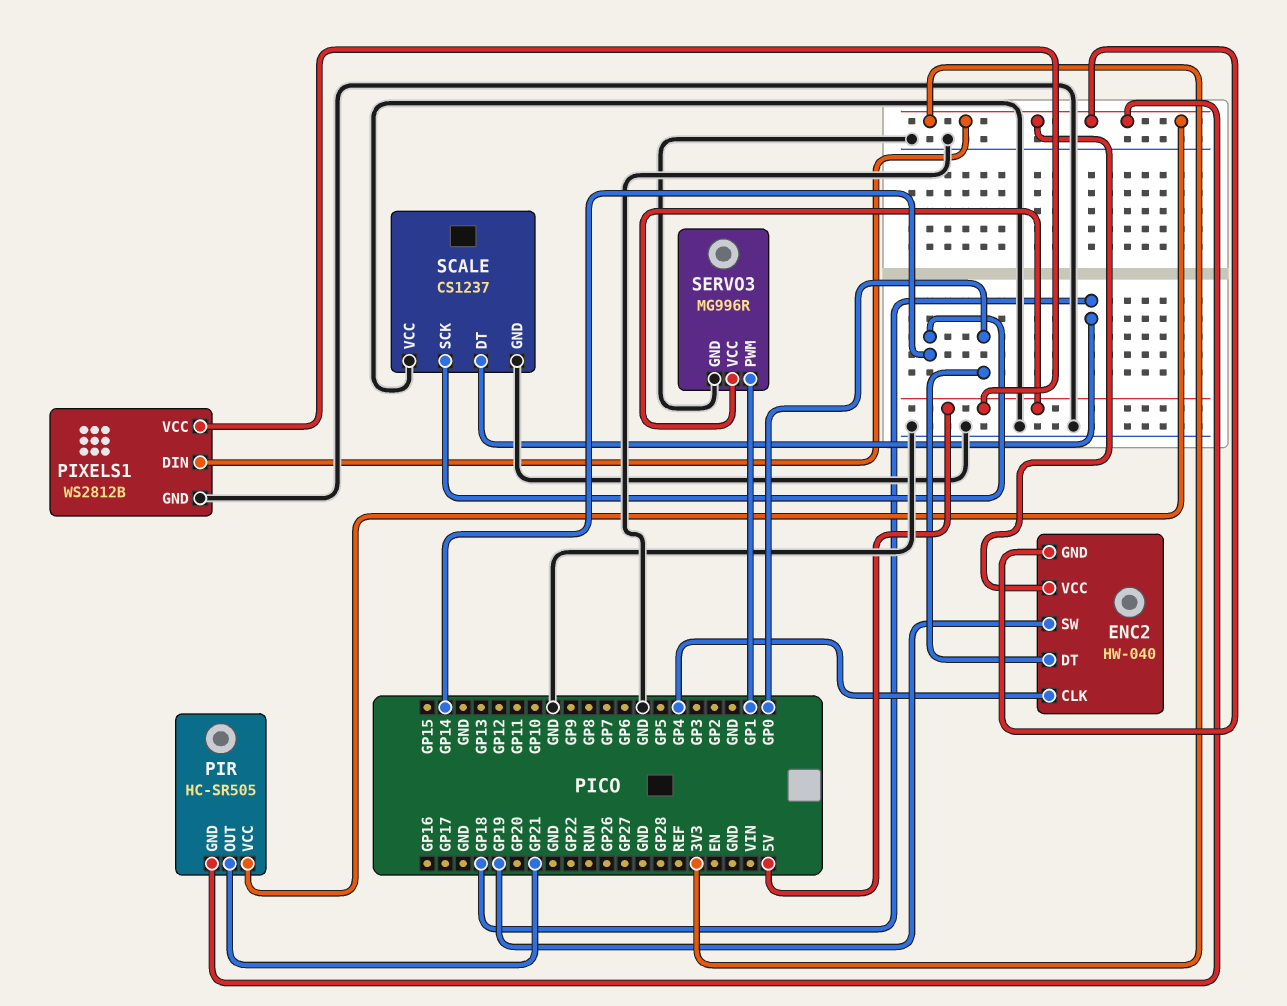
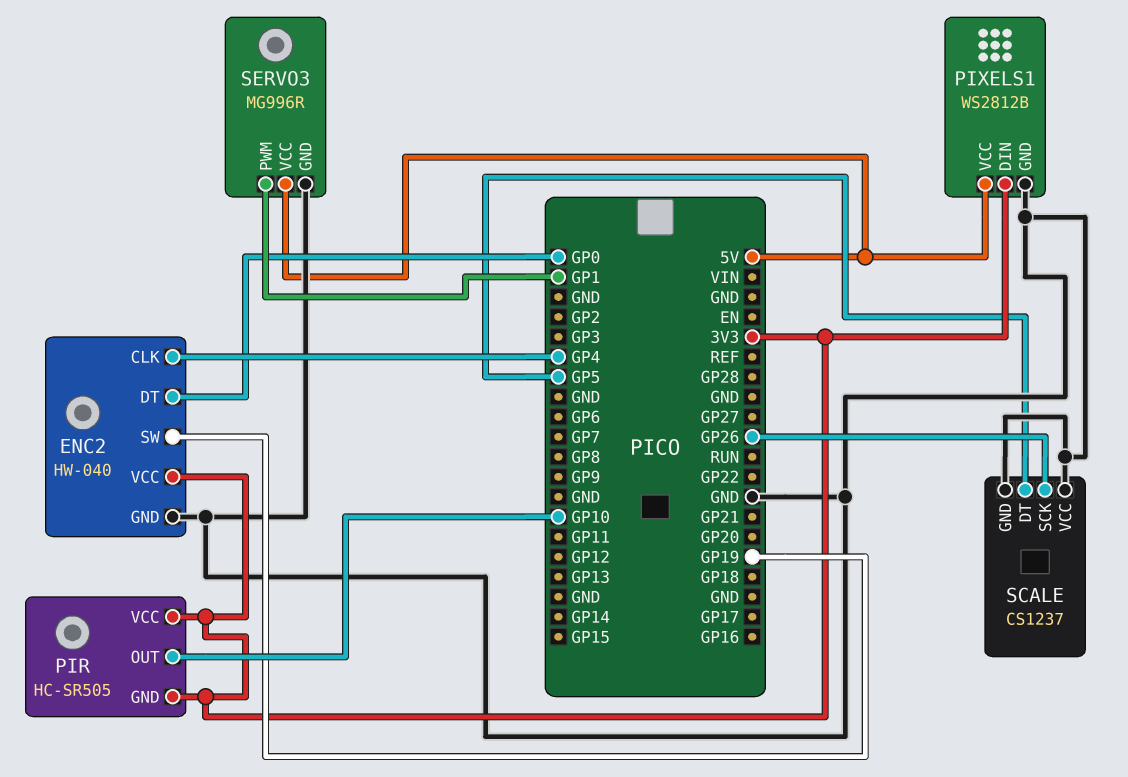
ENC2 pin GND: 3V3 -> GND
PIR pin OUT: GP21 -> GP10
SCALE pin DT: GP18 -> GP5
SCALE pin SCK: GP14 -> GP26

